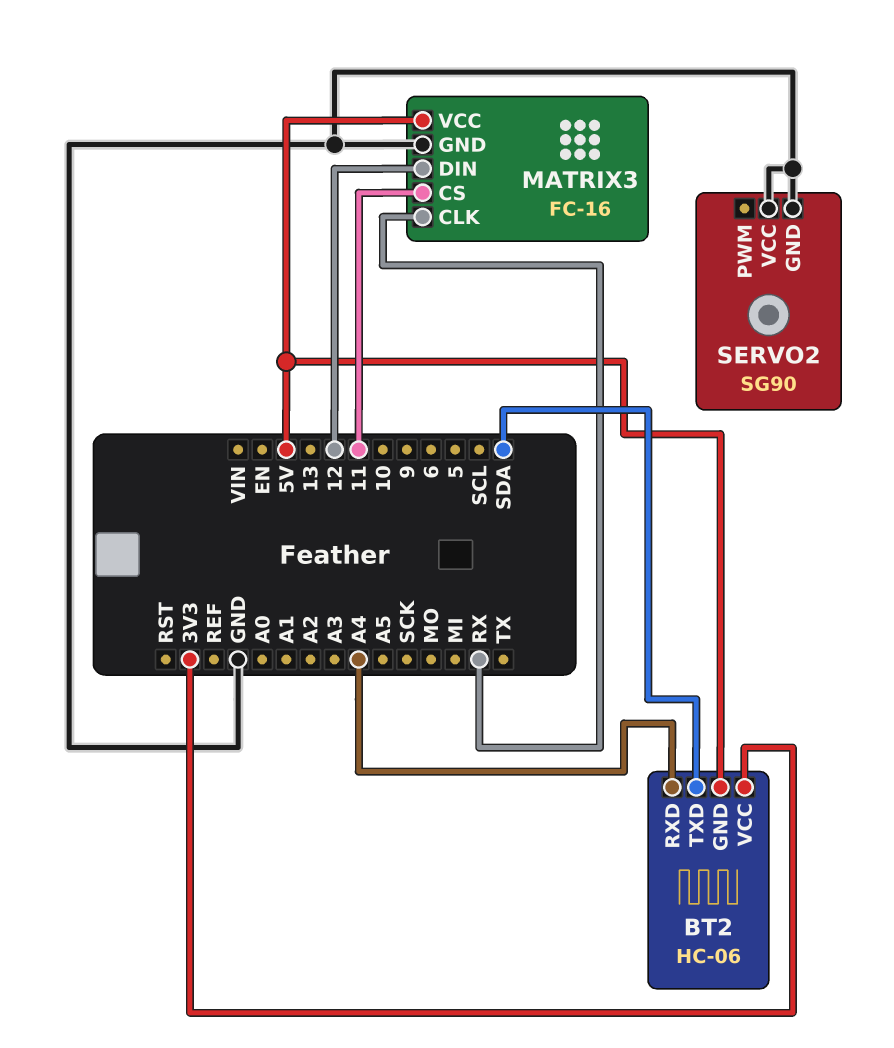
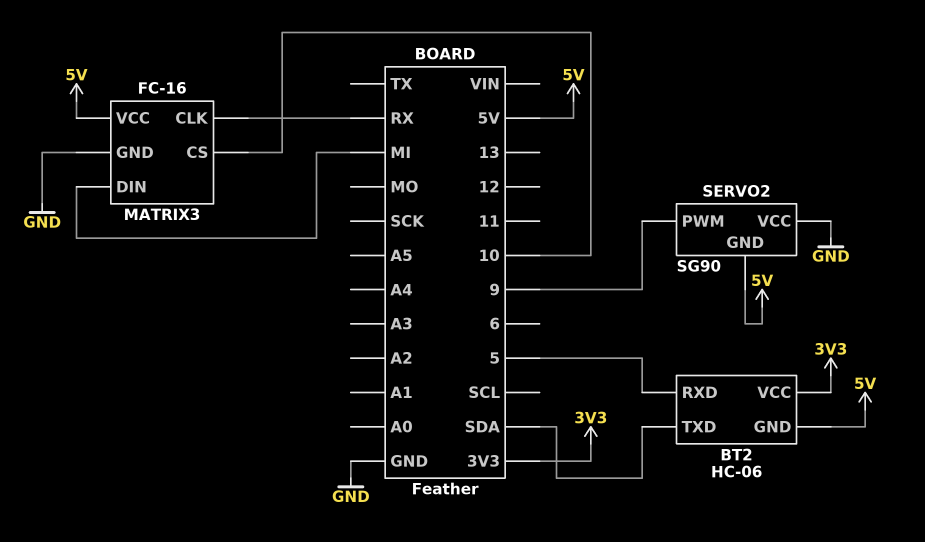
BT2 pin RXD: A4 -> 5
MATRIX3 pin CS: 11 -> 10
MATRIX3 pin DIN: 12 -> MI
SERVO2 pin GND: GND -> 5V
SERVO2 pin PWM: none -> 9

